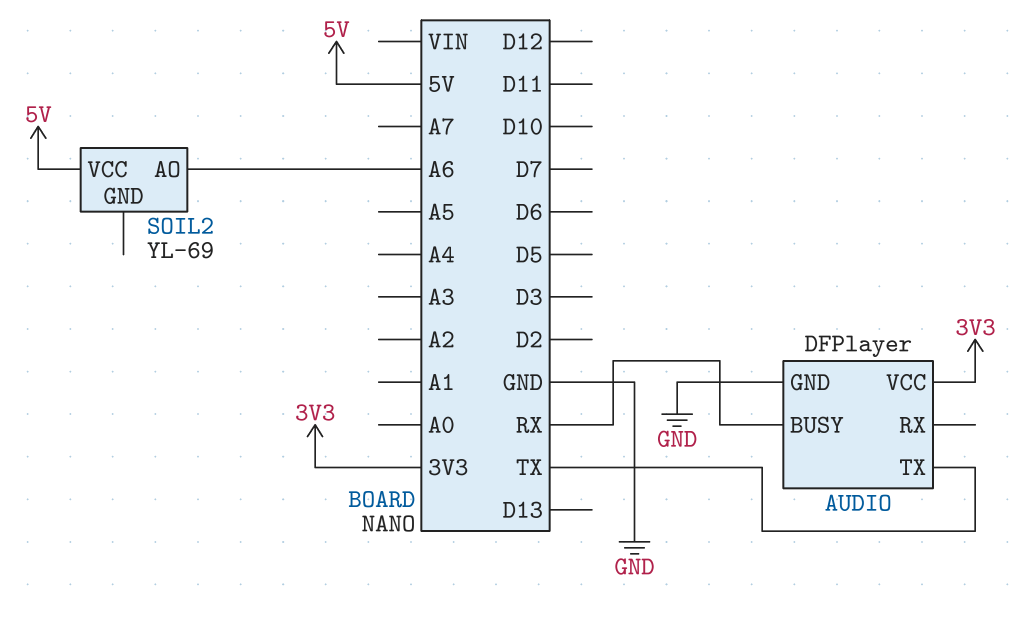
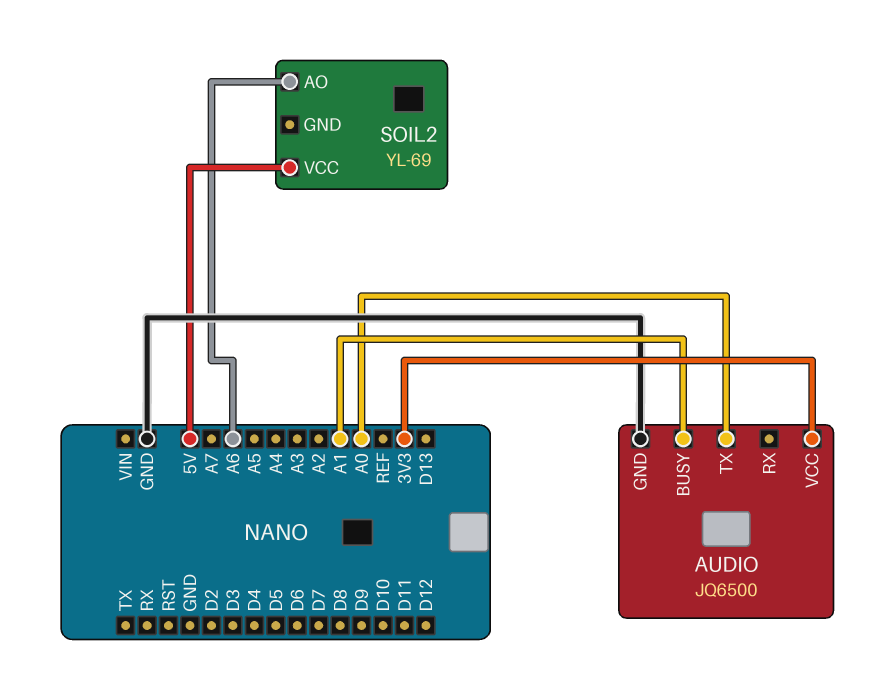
AUDIO: DFPlayer -> JQ6500
AUDIO pin BUSY: RX -> A1
AUDIO pin TX: TX -> A0

